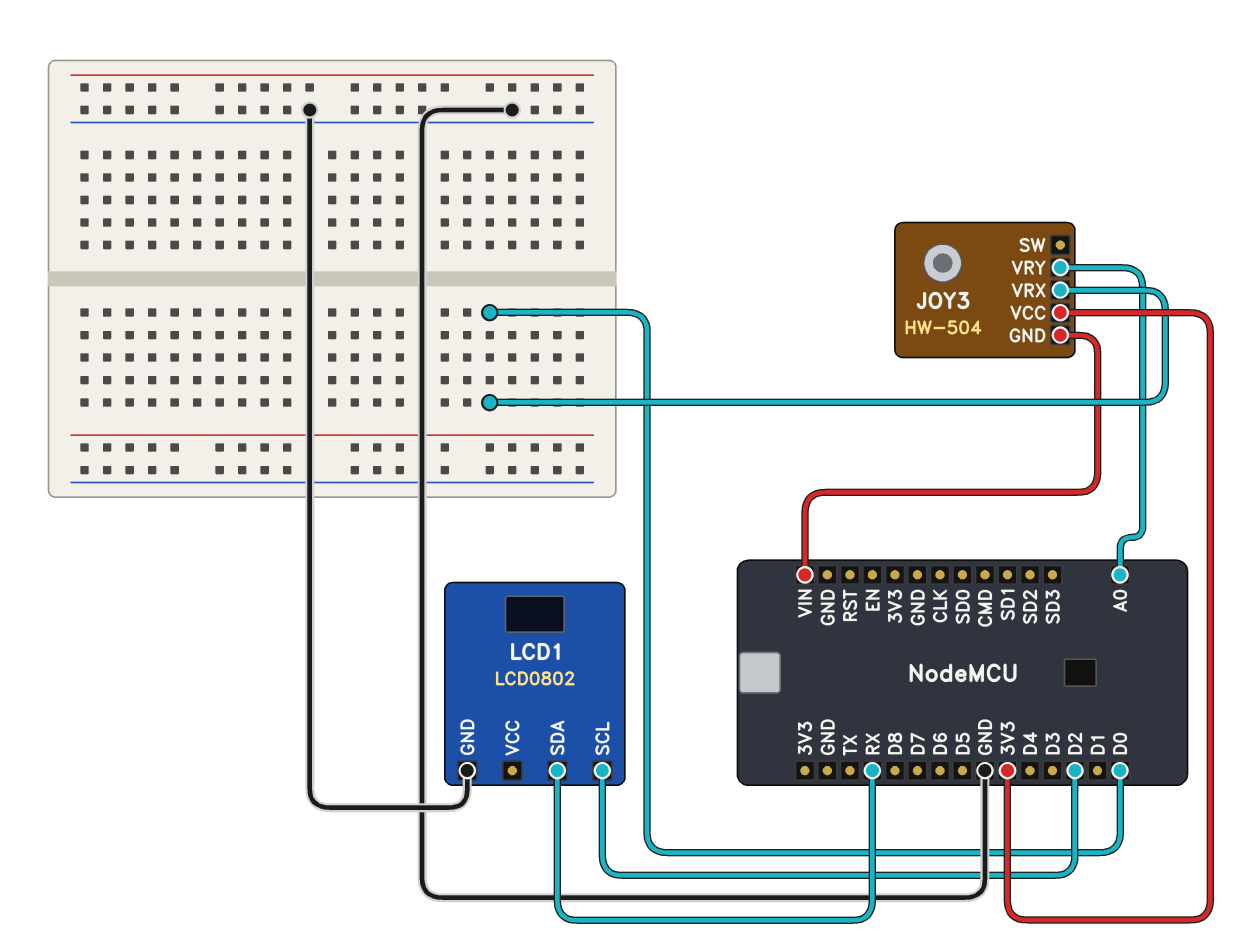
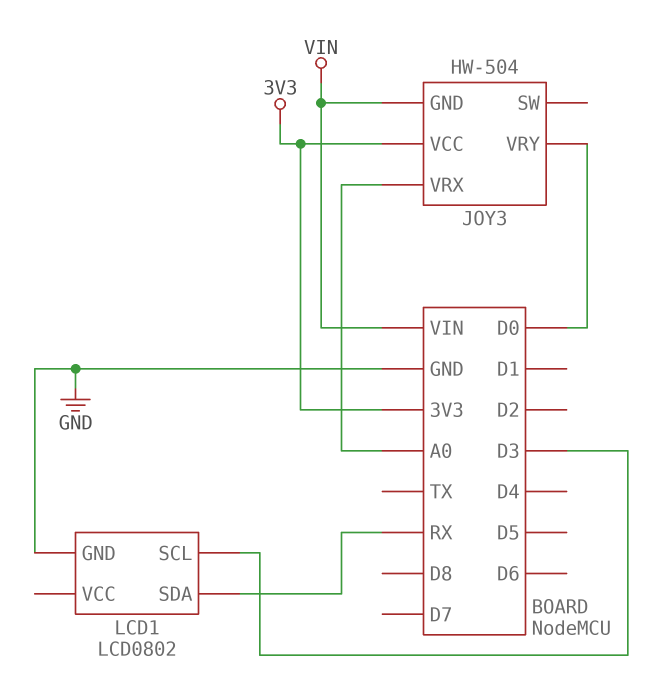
JOY3 pin VRX: D0 -> A0
JOY3 pin VRY: A0 -> D0
LCD1 pin SCL: D2 -> D3

